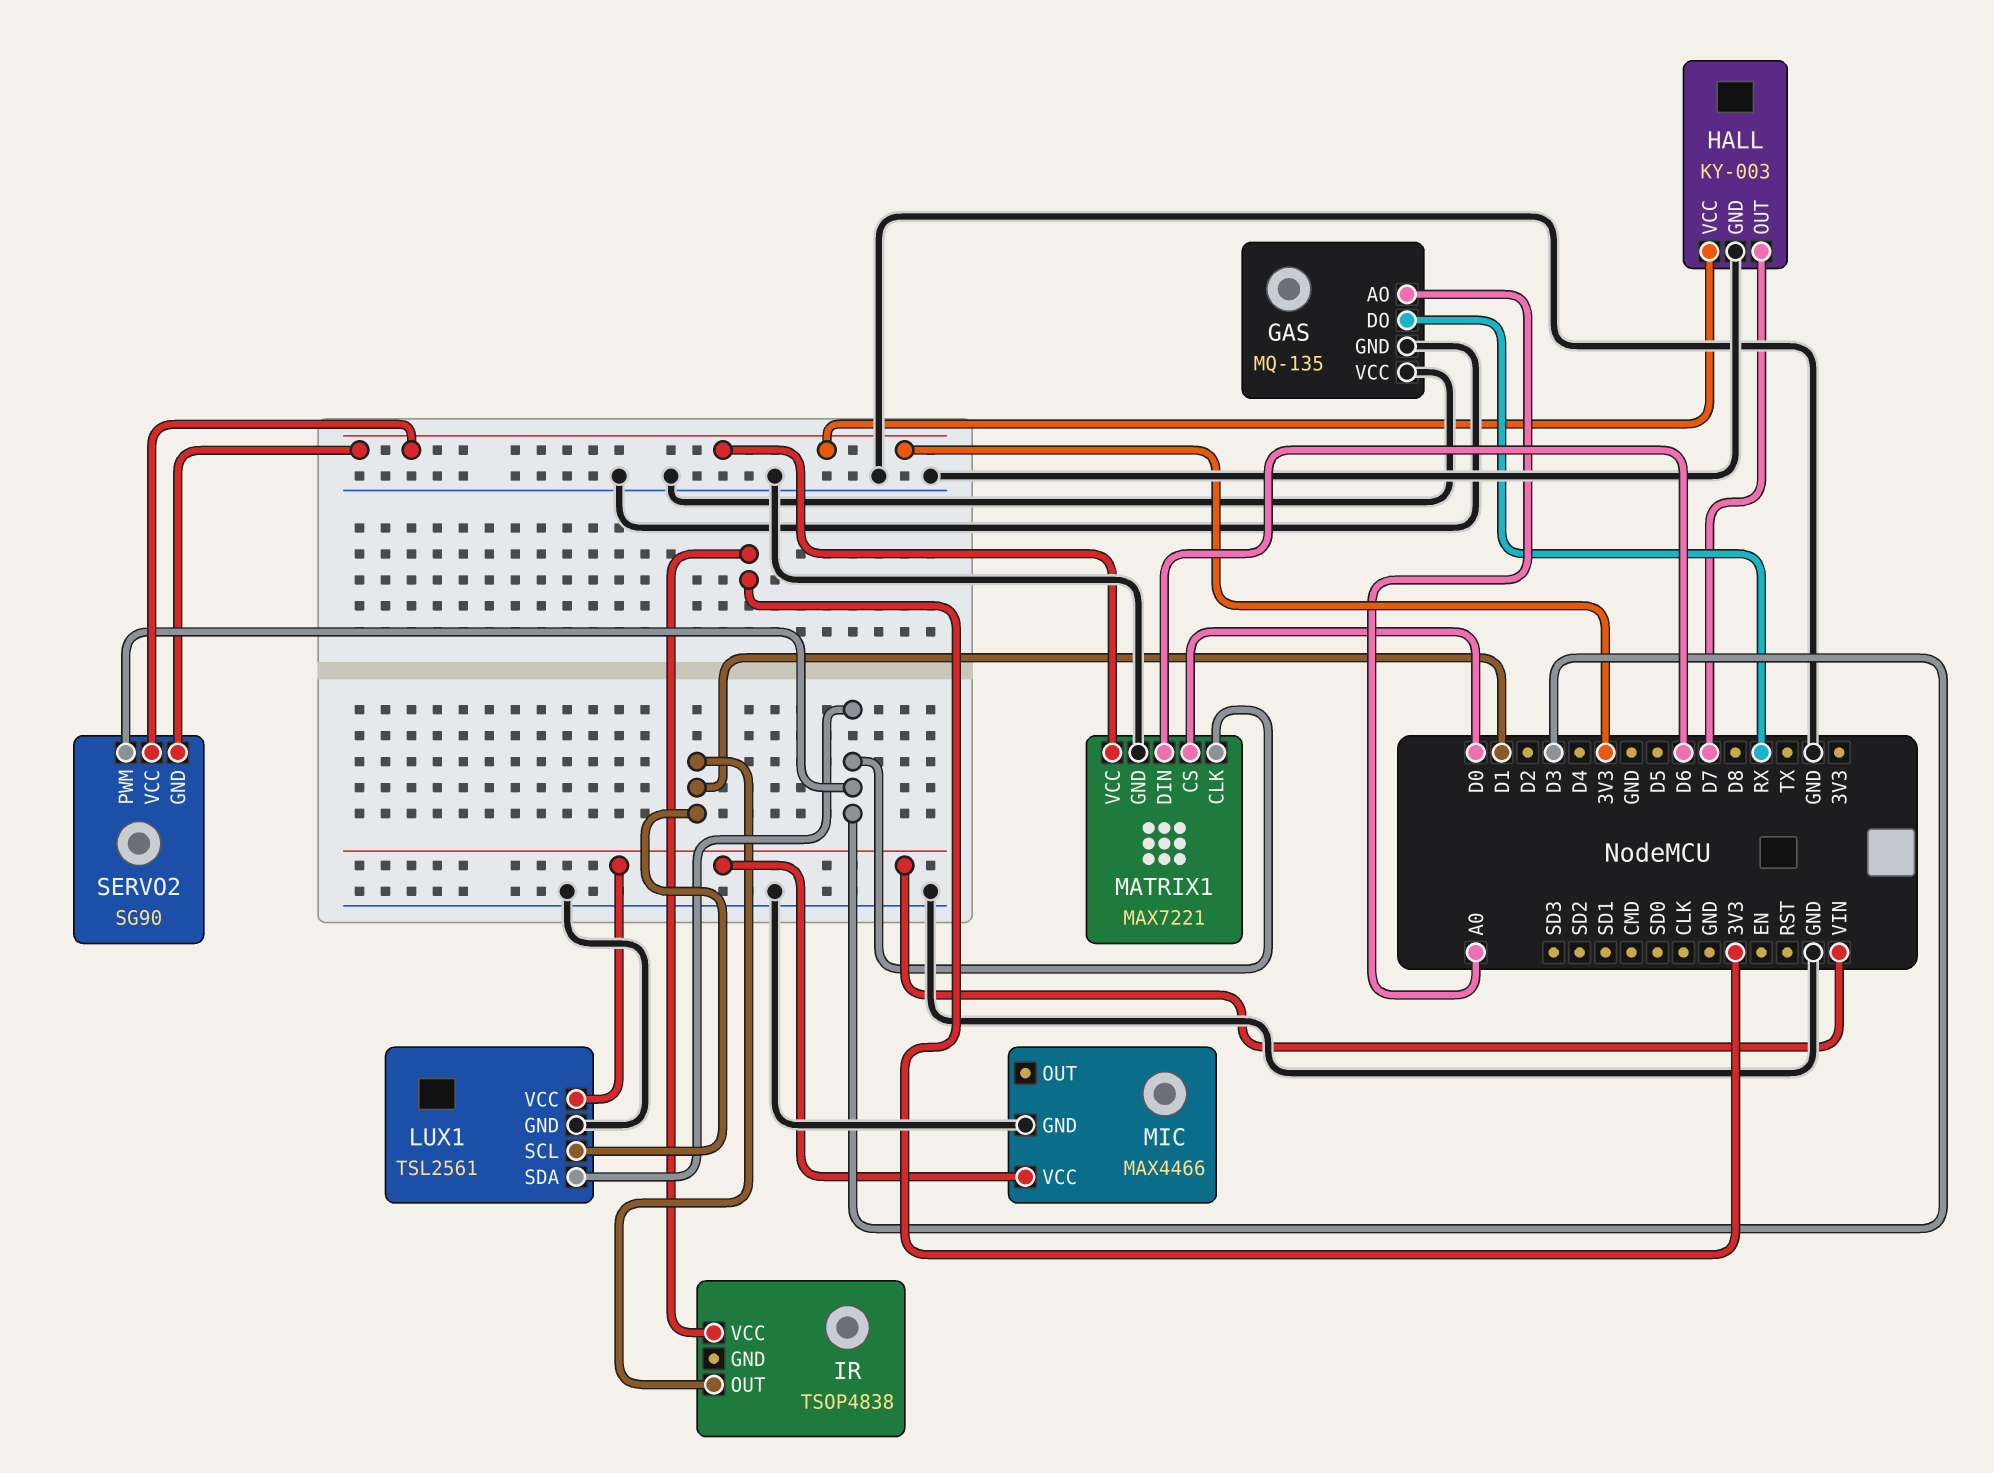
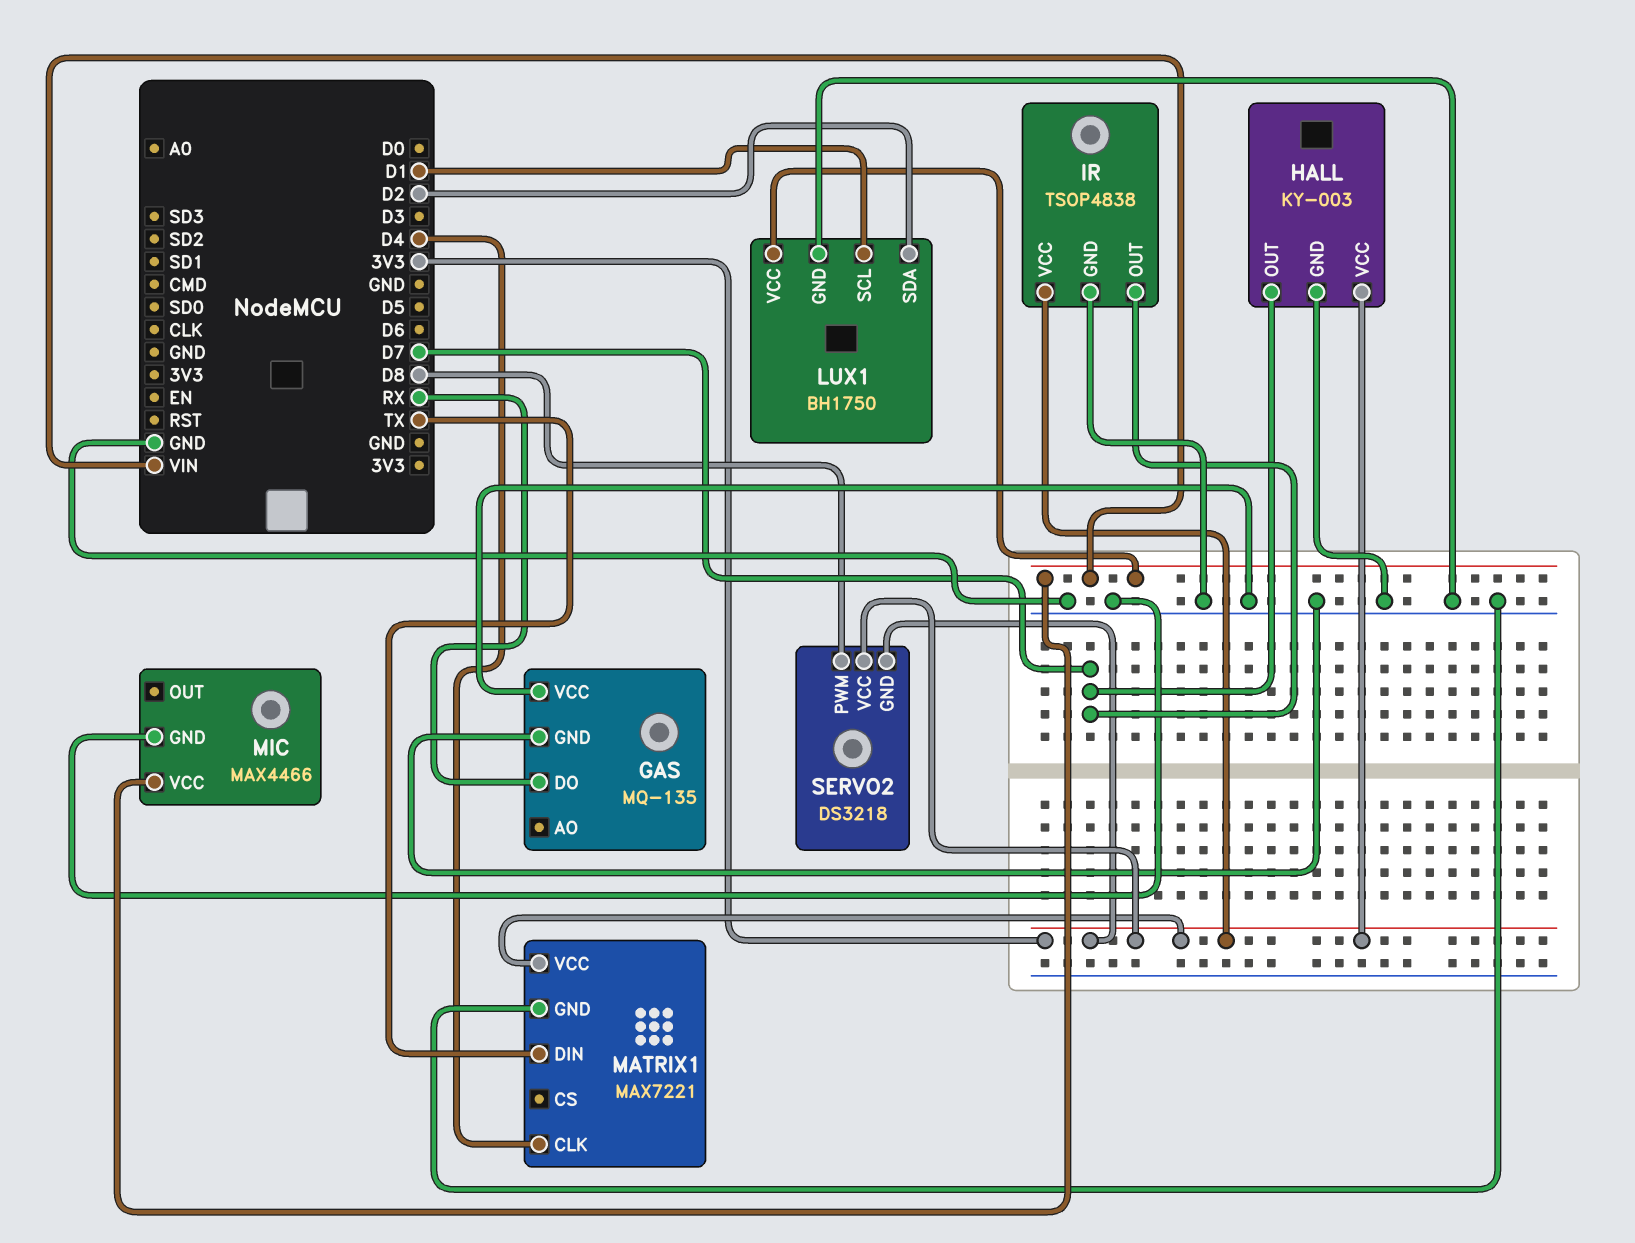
GAS pin AO: A0 -> none
IR pin GND: none -> GND
IR pin OUT: D1 -> D7
LUX1: TSL2561 -> BH1750
LUX1 pin SDA: D3 -> D2
MATRIX1 pin CLK: D3 -> D4
MATRIX1 pin CS: D0 -> none
MATRIX1 pin DIN: D6 -> TX
SERVO2: SG90 -> DS3218
SERVO2 pin PWM: D3 -> D8

